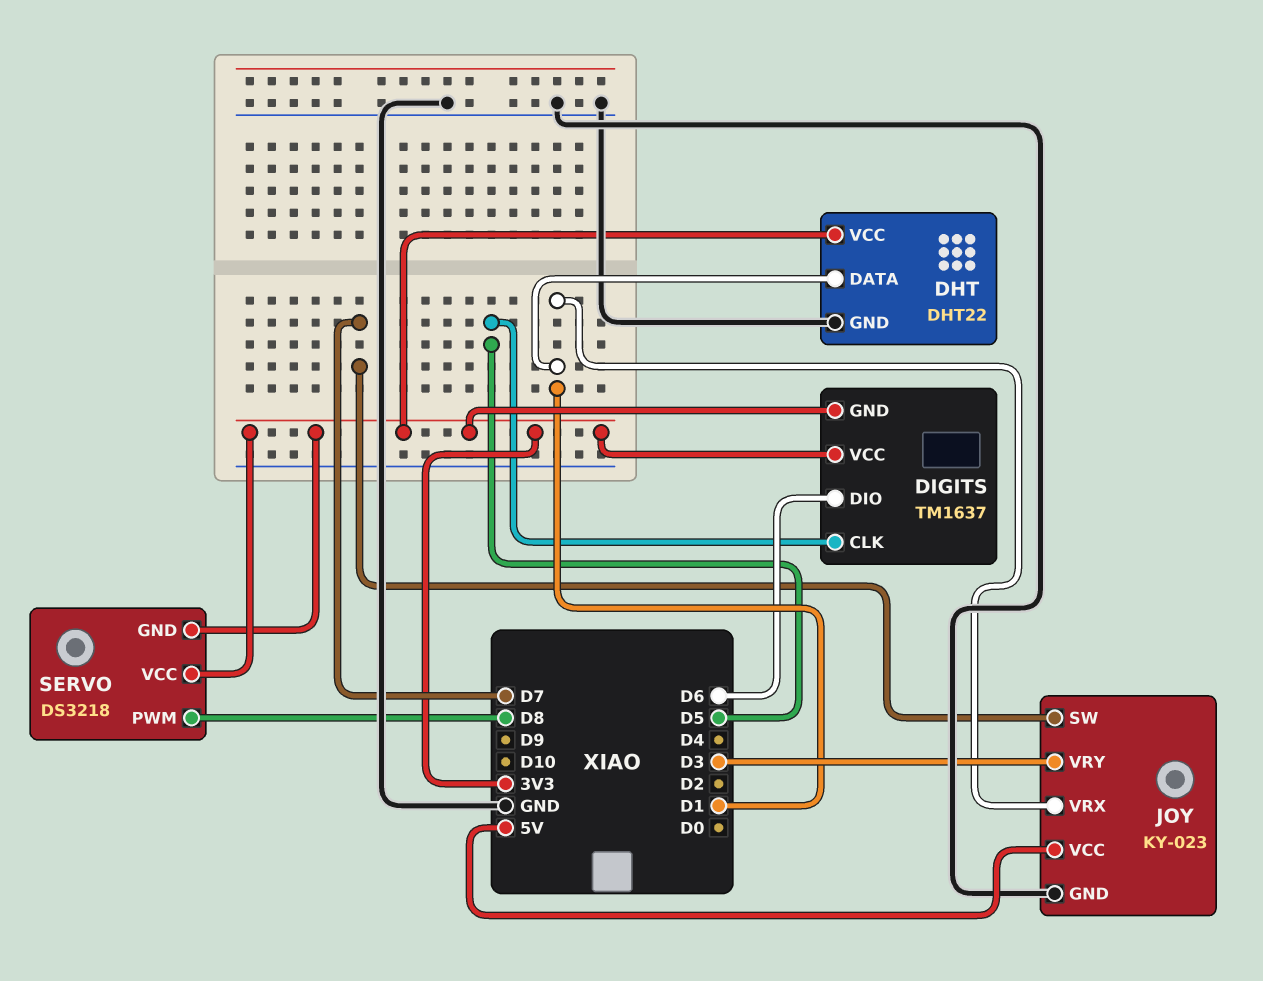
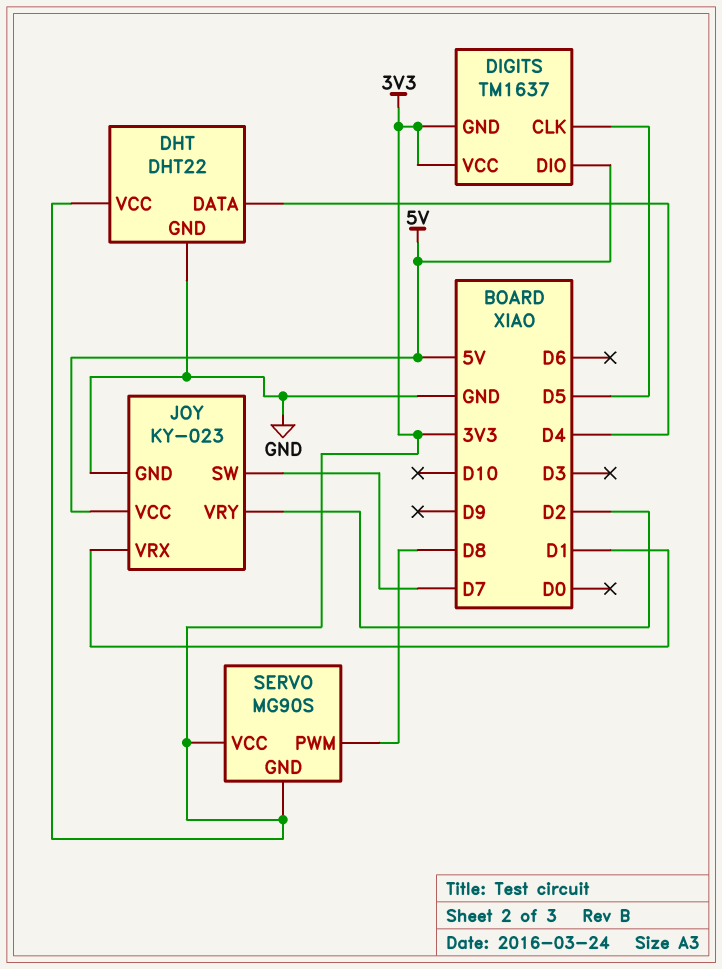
DHT pin DATA: D1 -> D4
DIGITS pin DIO: D6 -> 5V
JOY pin VRY: D3 -> D2
SERVO: DS3218 -> MG90S

